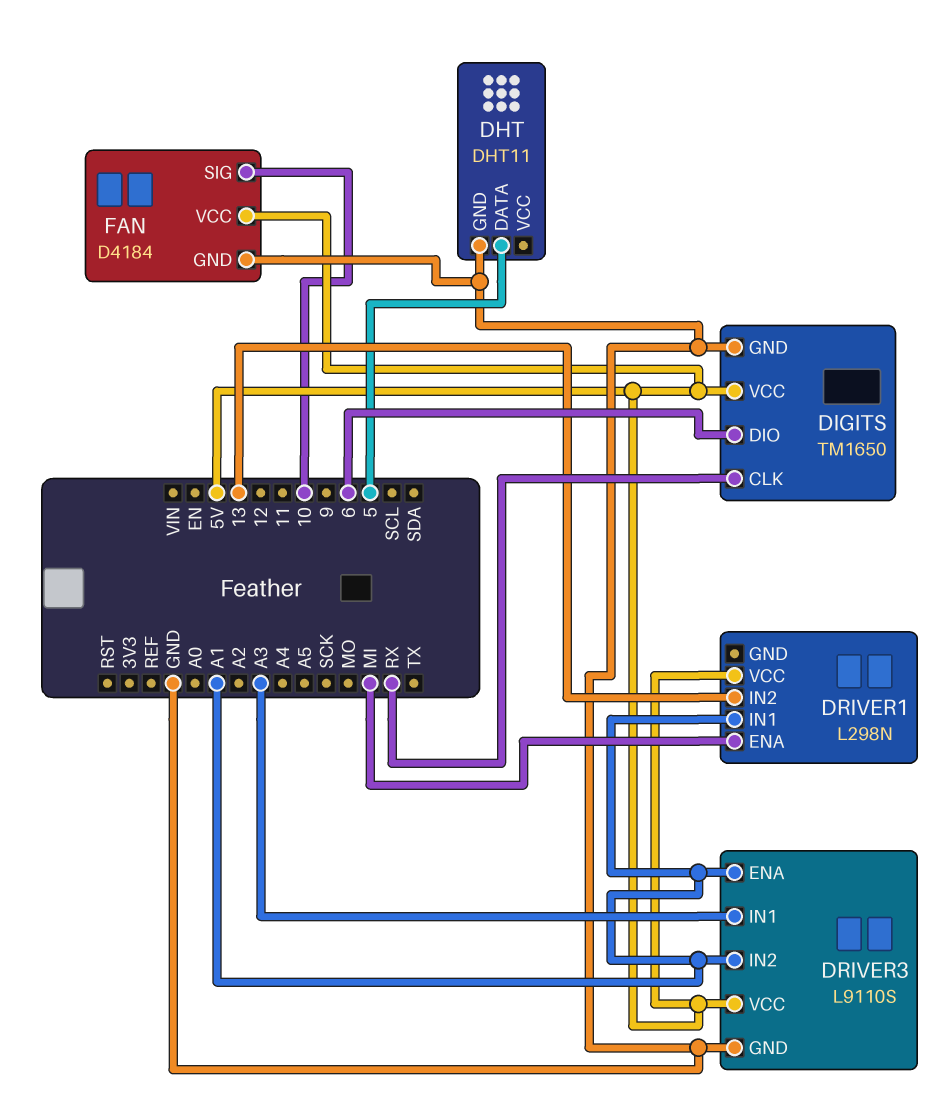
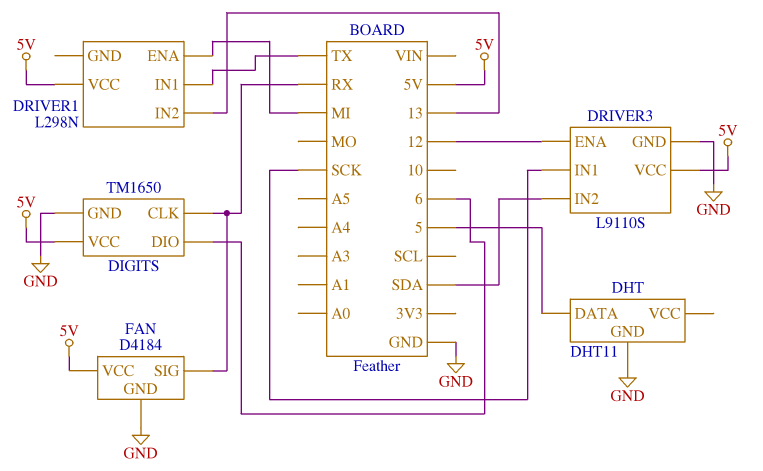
DRIVER1 pin IN1: A1 -> TX
DRIVER3 pin ENA: A1 -> 12
DRIVER3 pin IN1: A3 -> SCK
DRIVER3 pin IN2: A1 -> SDA
FAN pin SIG: 10 -> RX

